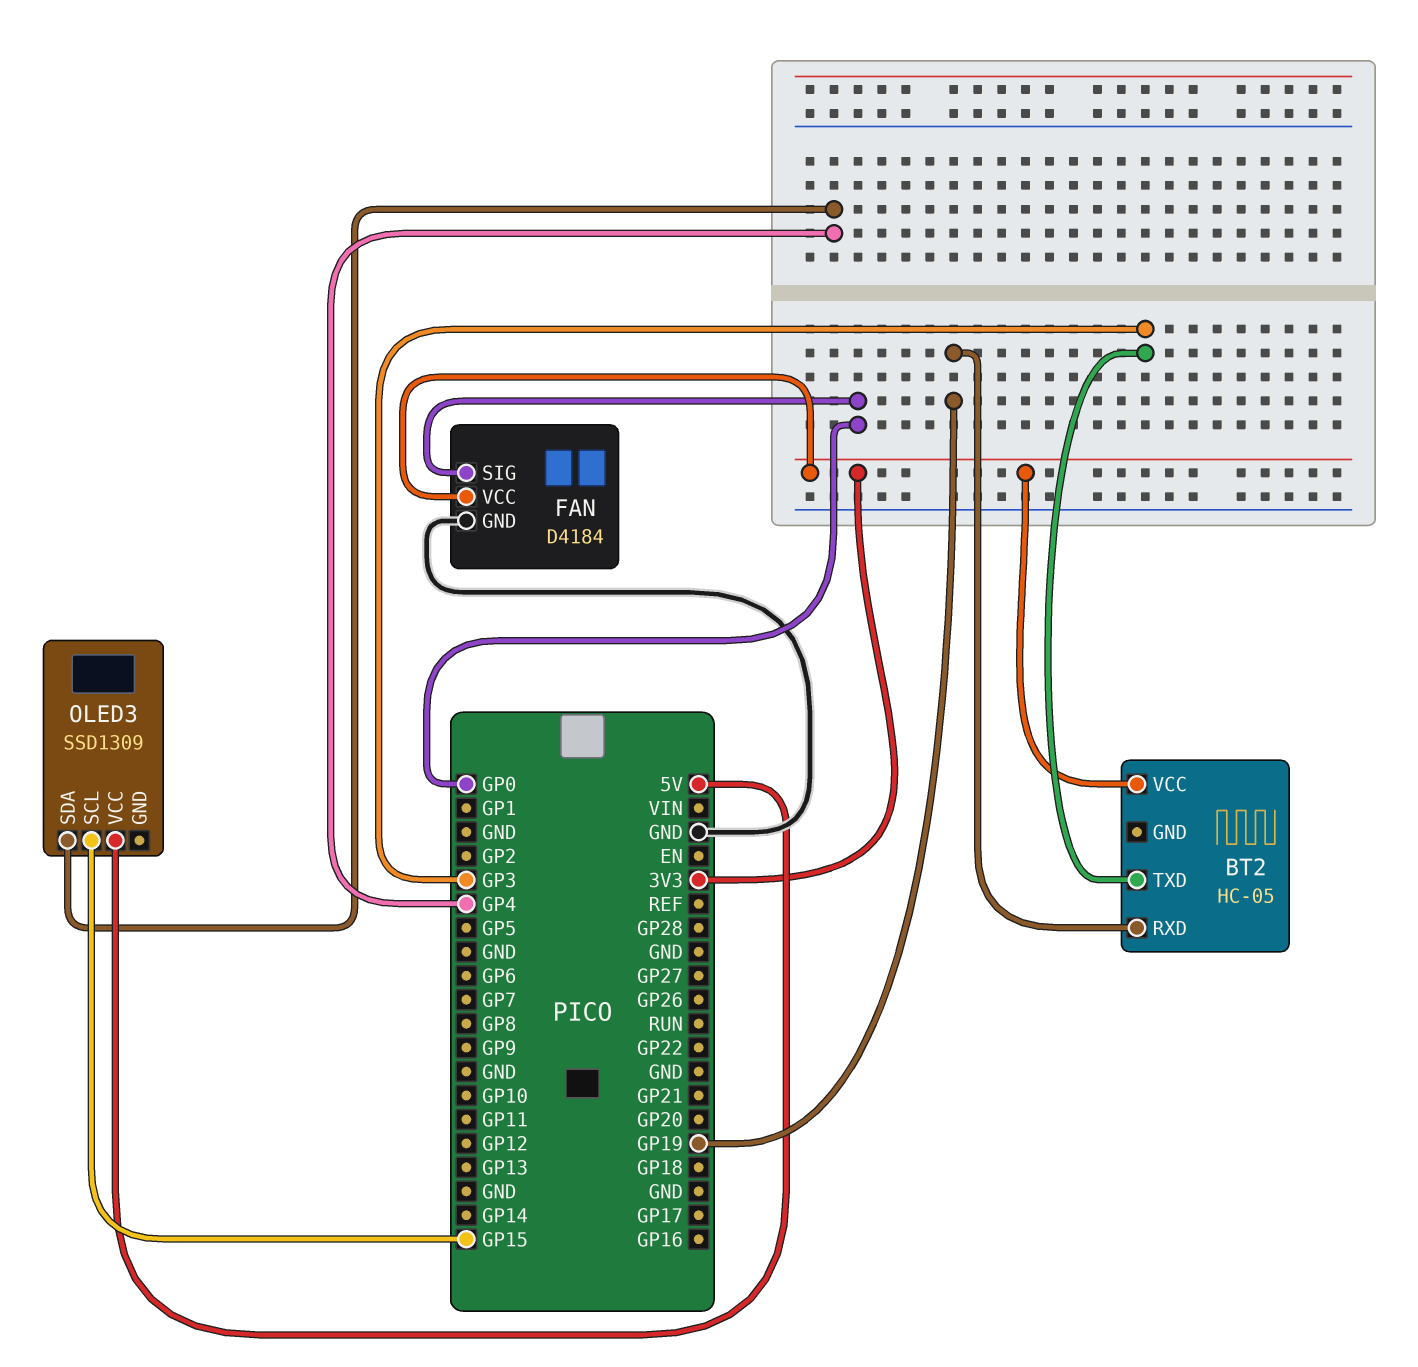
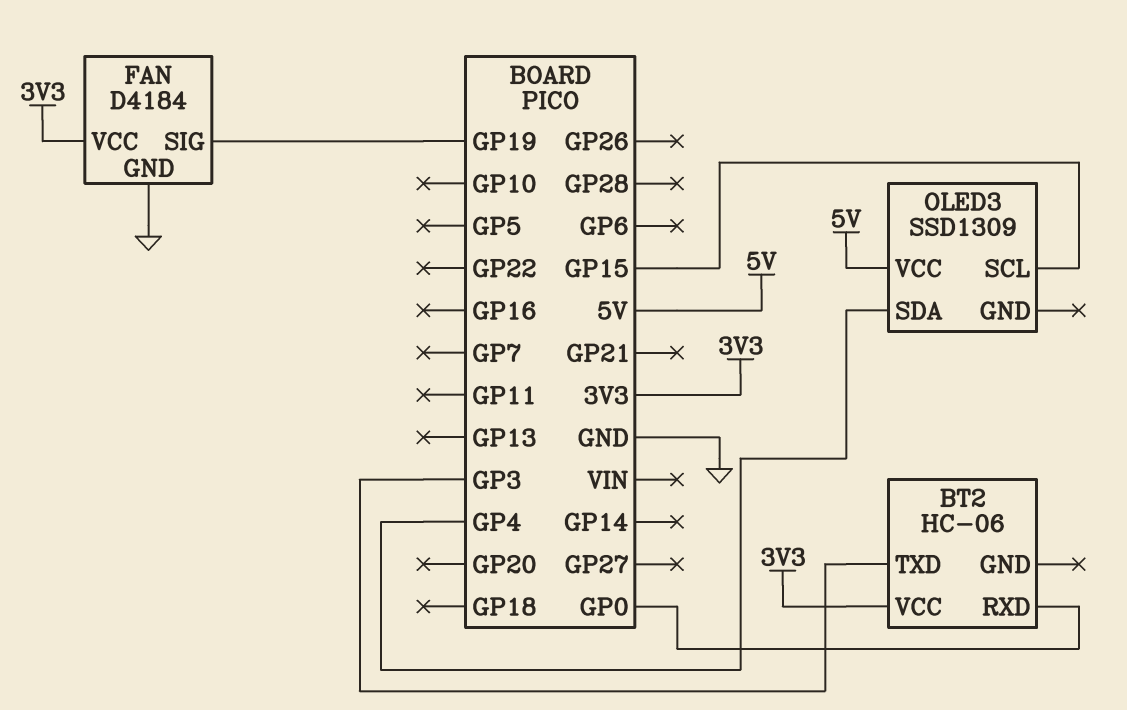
BT2: HC-05 -> HC-06
BT2 pin RXD: GP19 -> GP0
FAN pin SIG: GP0 -> GP19

